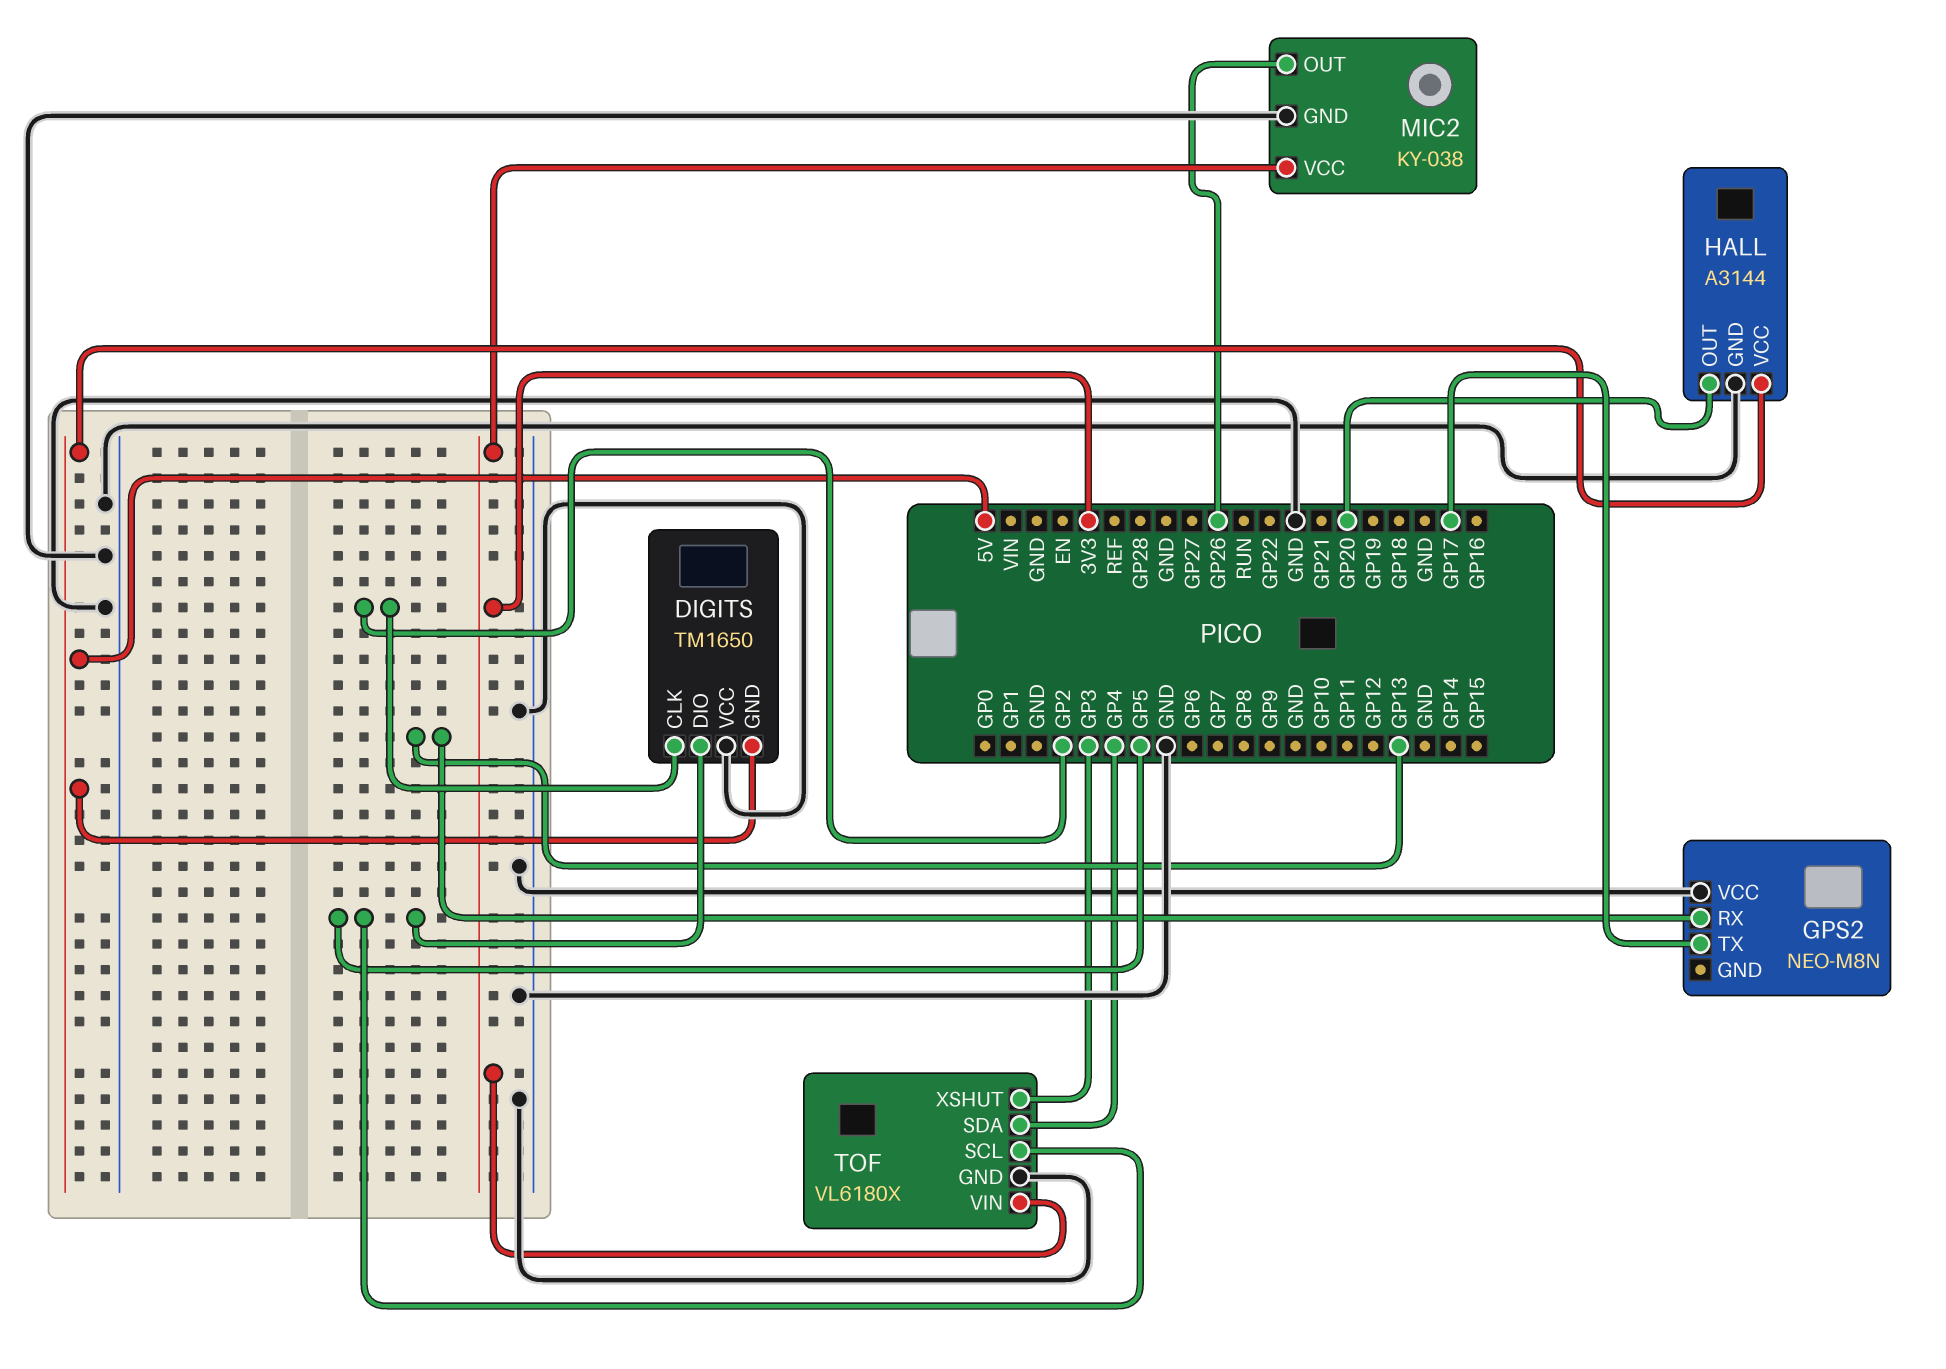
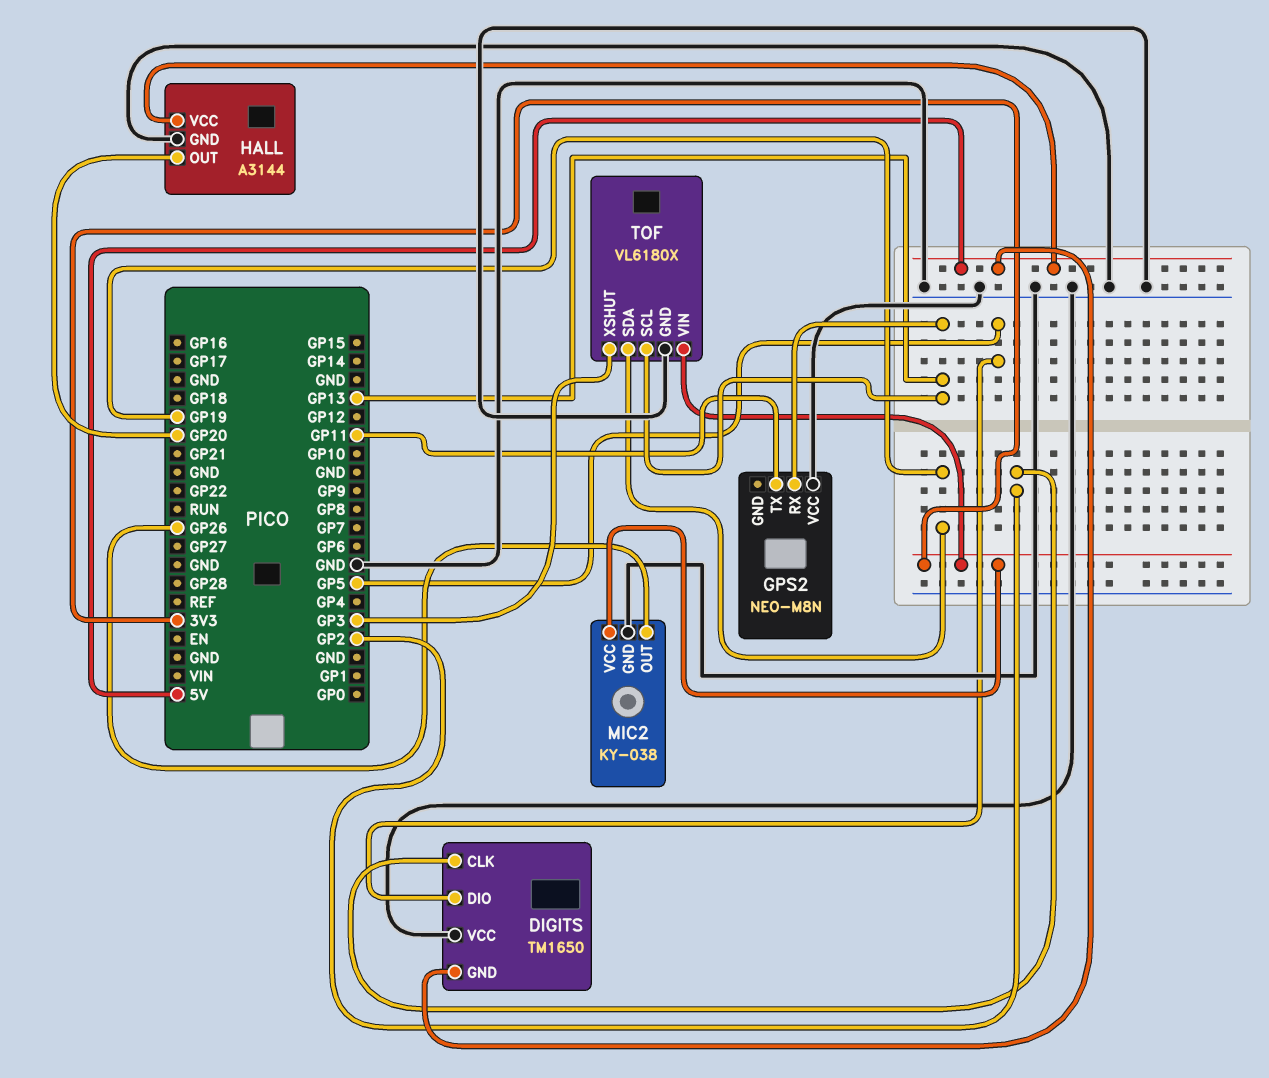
GPS2 pin TX: GP17 -> GP11
TOF pin SCL: GP5 -> GP13
TOF pin SDA: GP4 -> GP19

